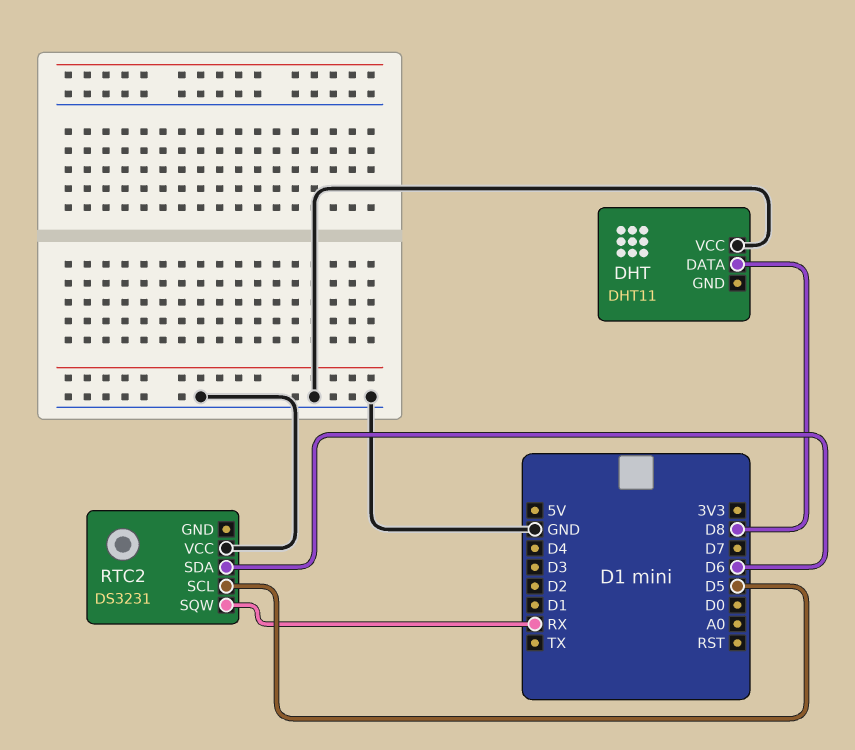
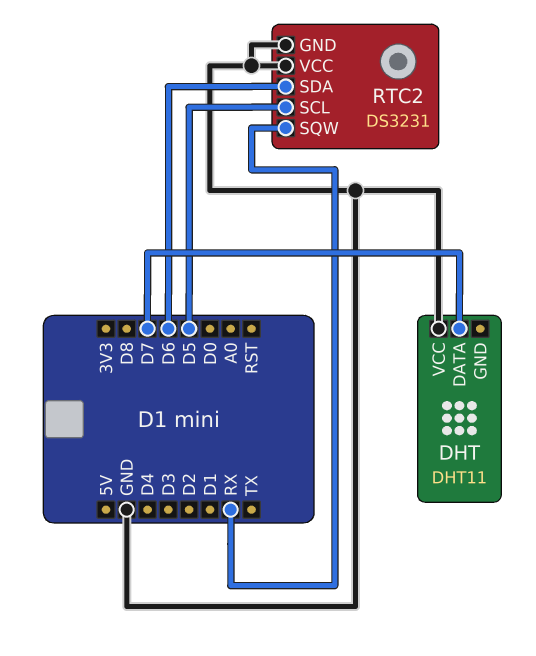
DHT pin DATA: D8 -> D7
RTC2 pin GND: none -> GND

